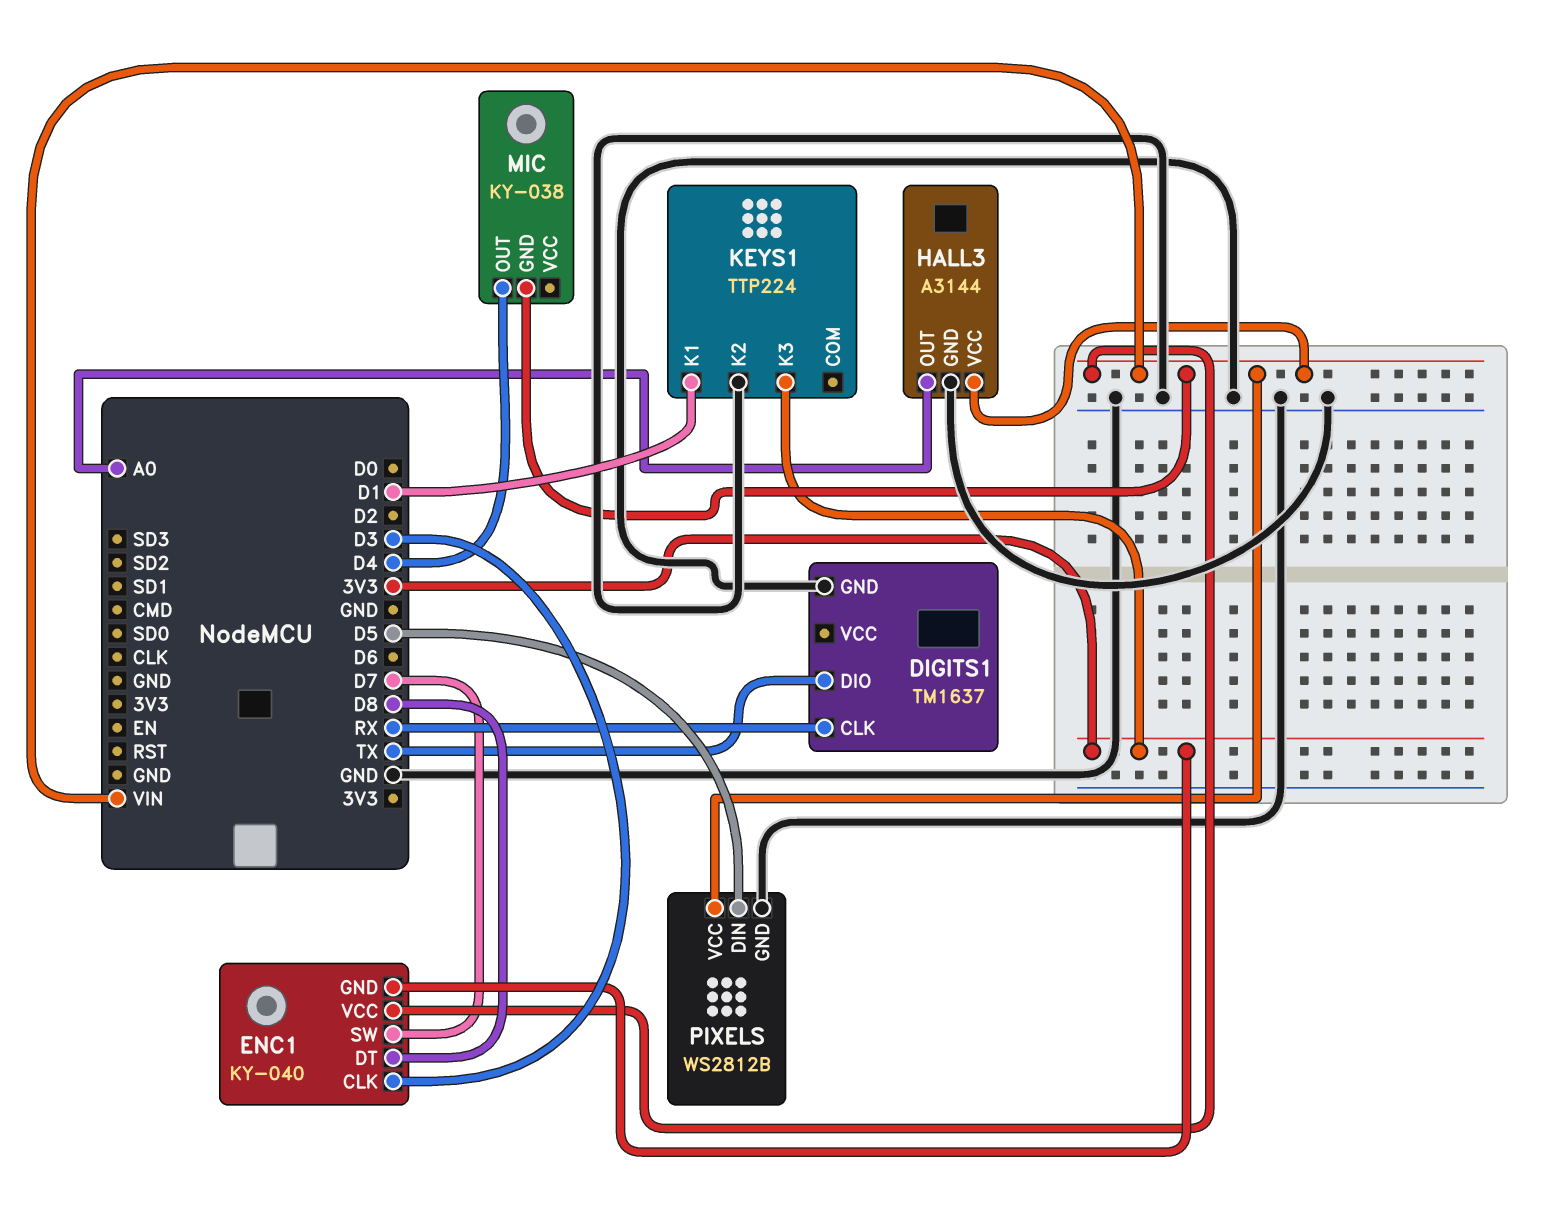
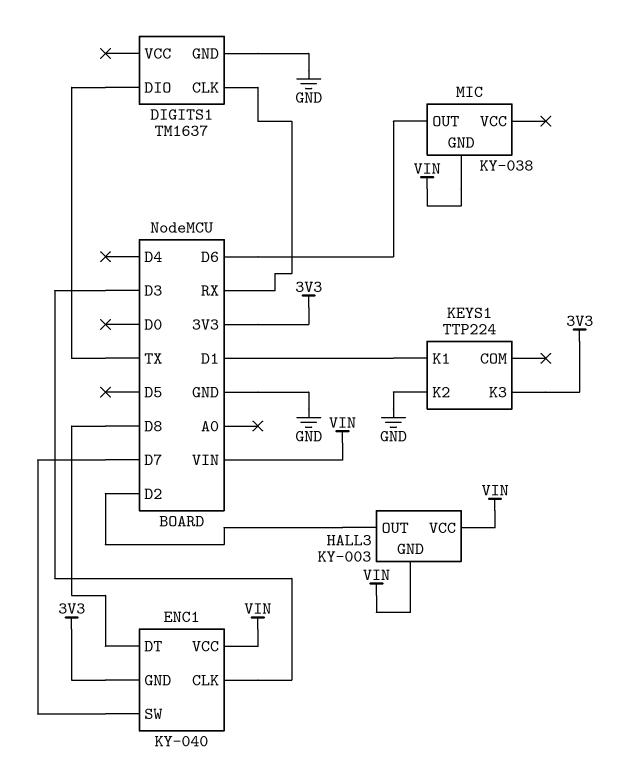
HALL3: A3144 -> KY-003
HALL3 pin GND: GND -> VIN
HALL3 pin OUT: A0 -> D2
MIC pin OUT: D4 -> D6
PIXELS: WS2812B -> none
PIXELS pin DIN: D5 -> none
PIXELS pin GND: GND -> none
PIXELS pin VCC: VIN -> none

